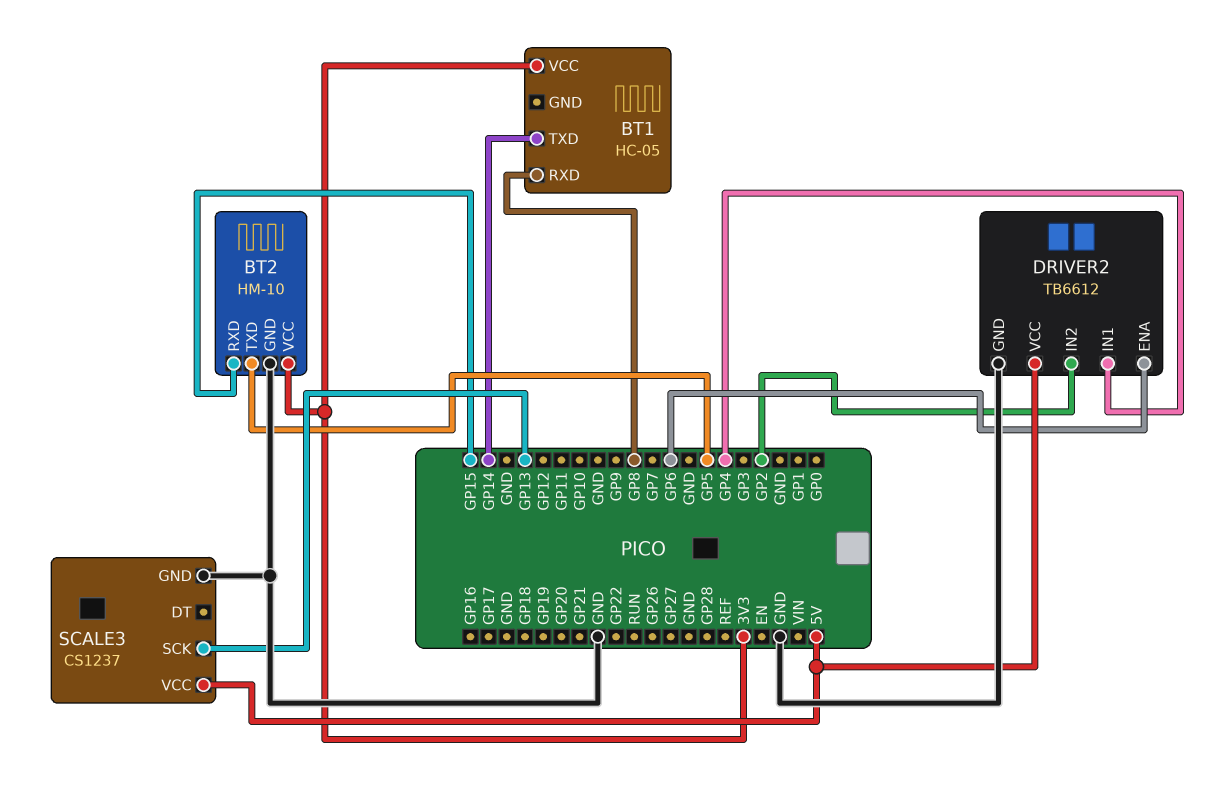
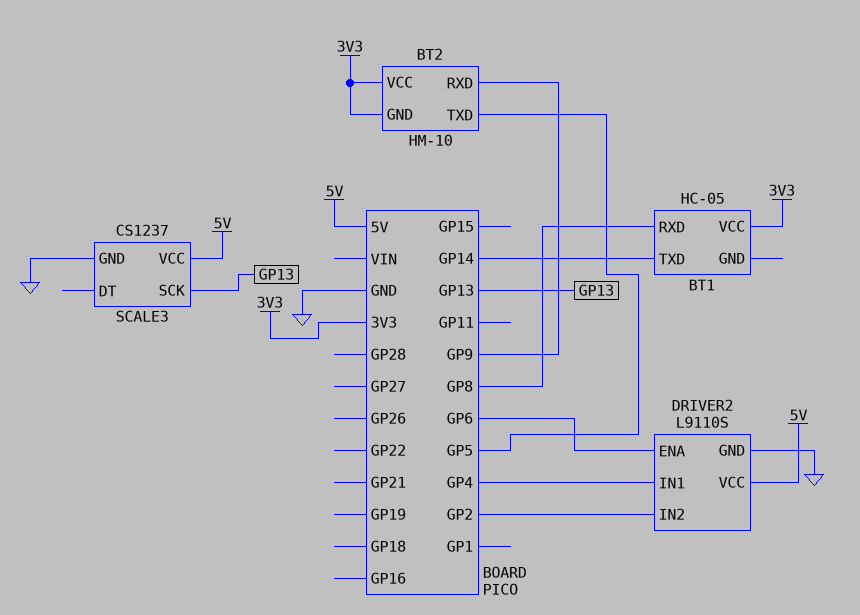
BT2 pin GND: GND -> 3V3
BT2 pin RXD: GP15 -> GP9
DRIVER2: TB6612 -> L9110S

